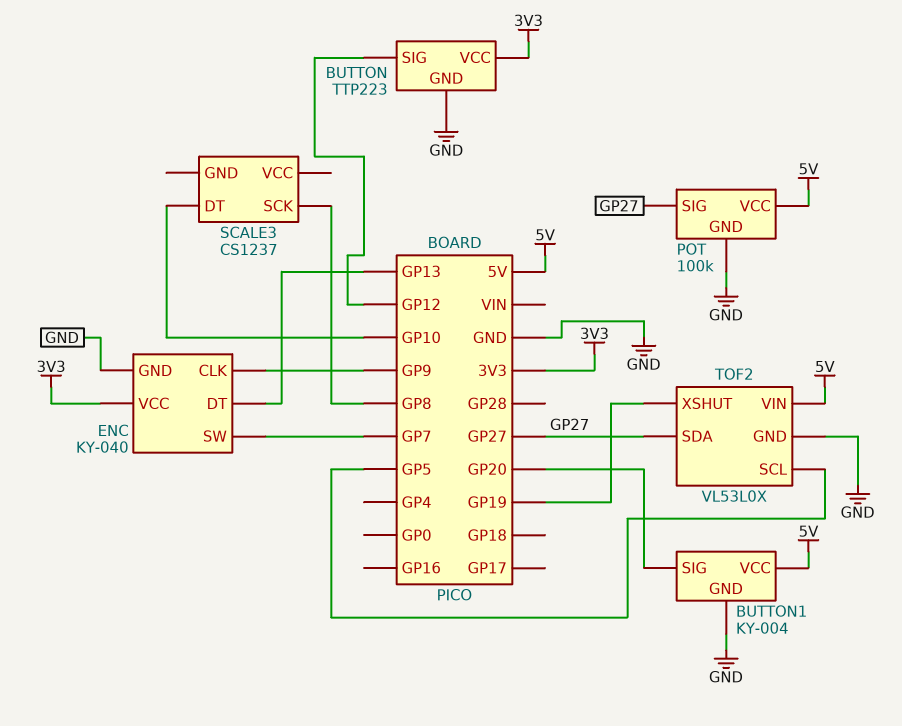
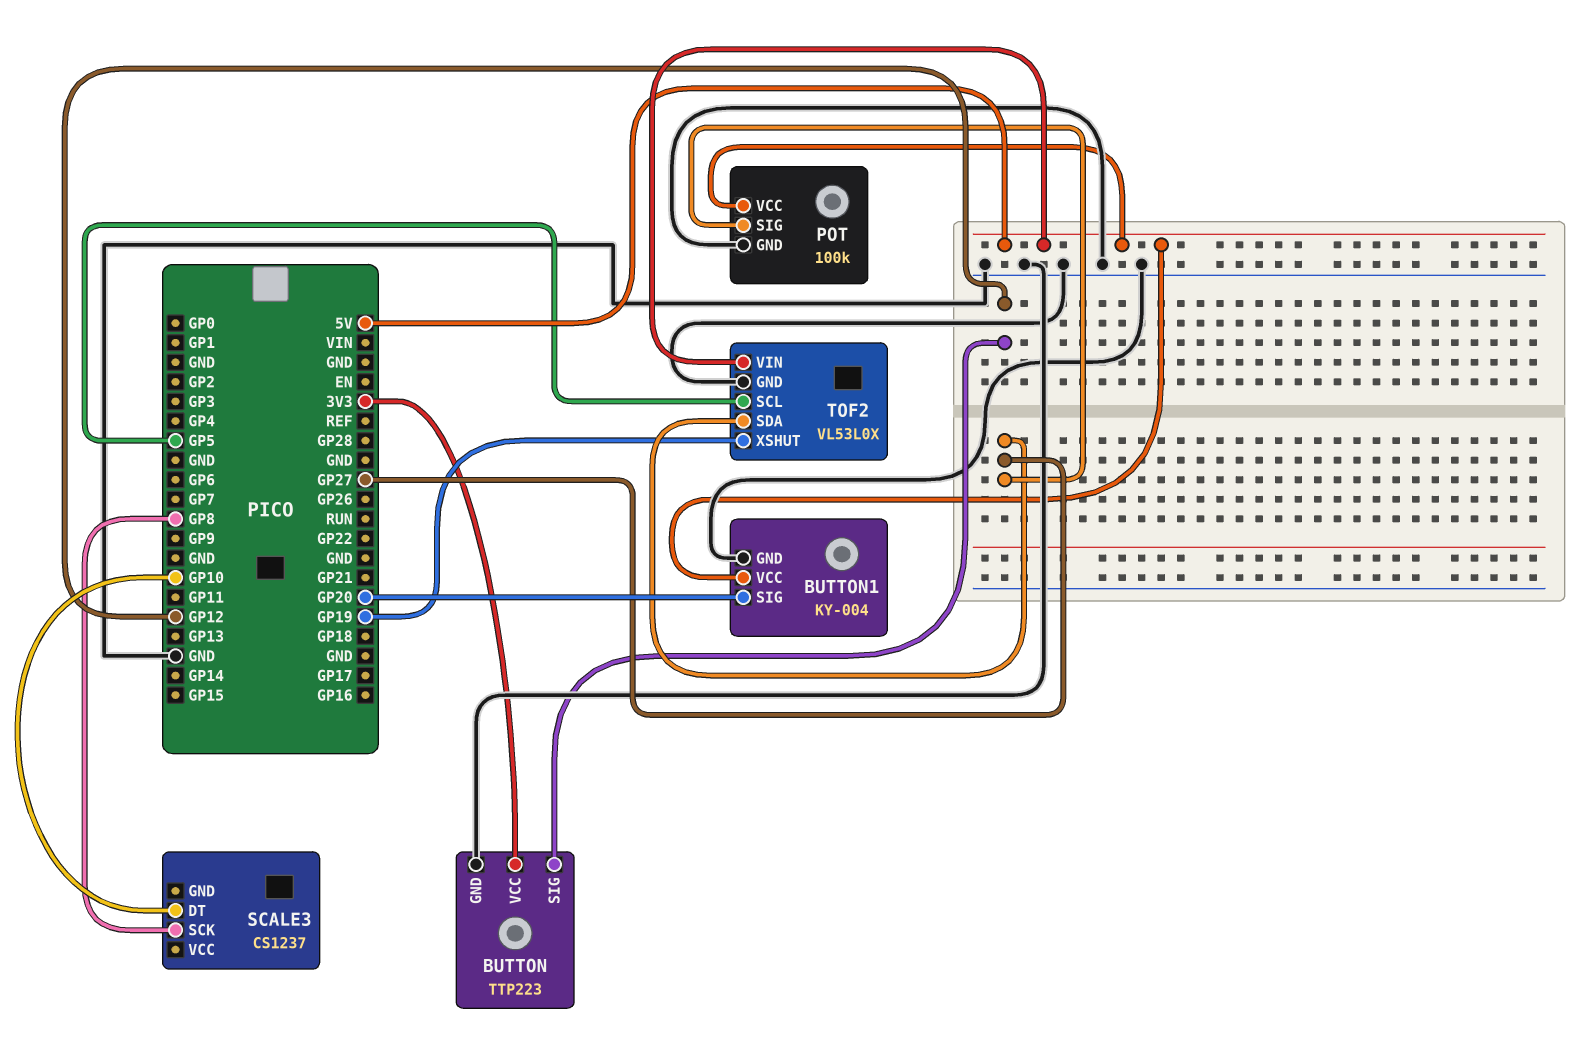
ENC: KY-040 -> none
ENC pin CLK: GP9 -> none
ENC pin DT: GP13 -> none
ENC pin GND: GND -> none
ENC pin SW: GP7 -> none
ENC pin VCC: 3V3 -> none

